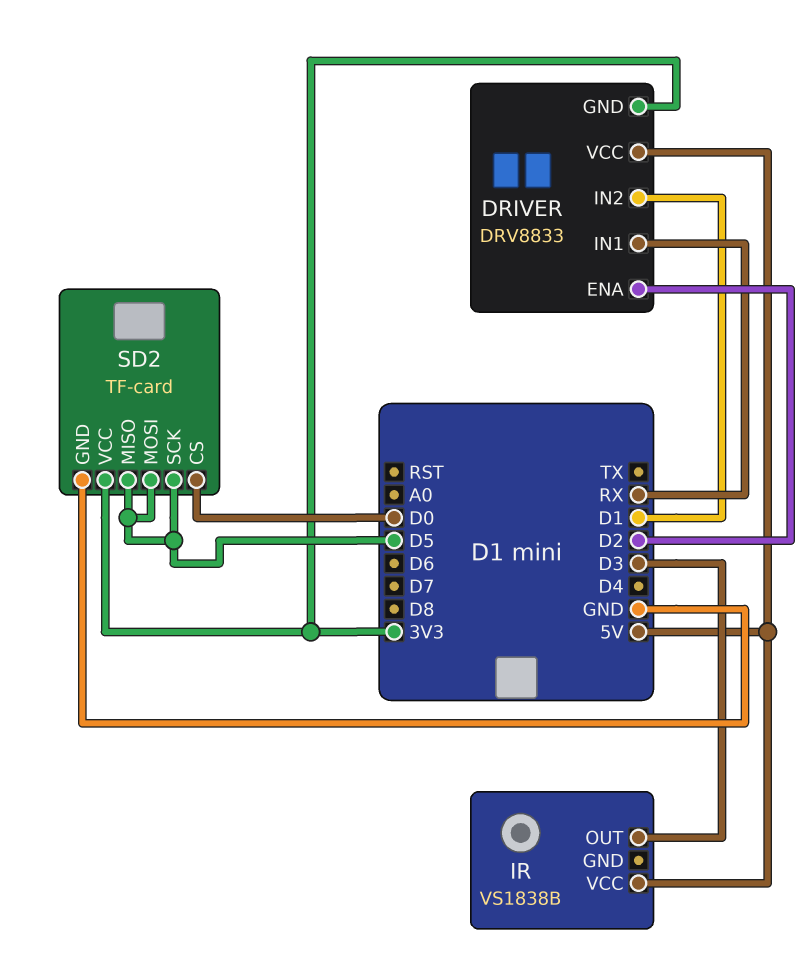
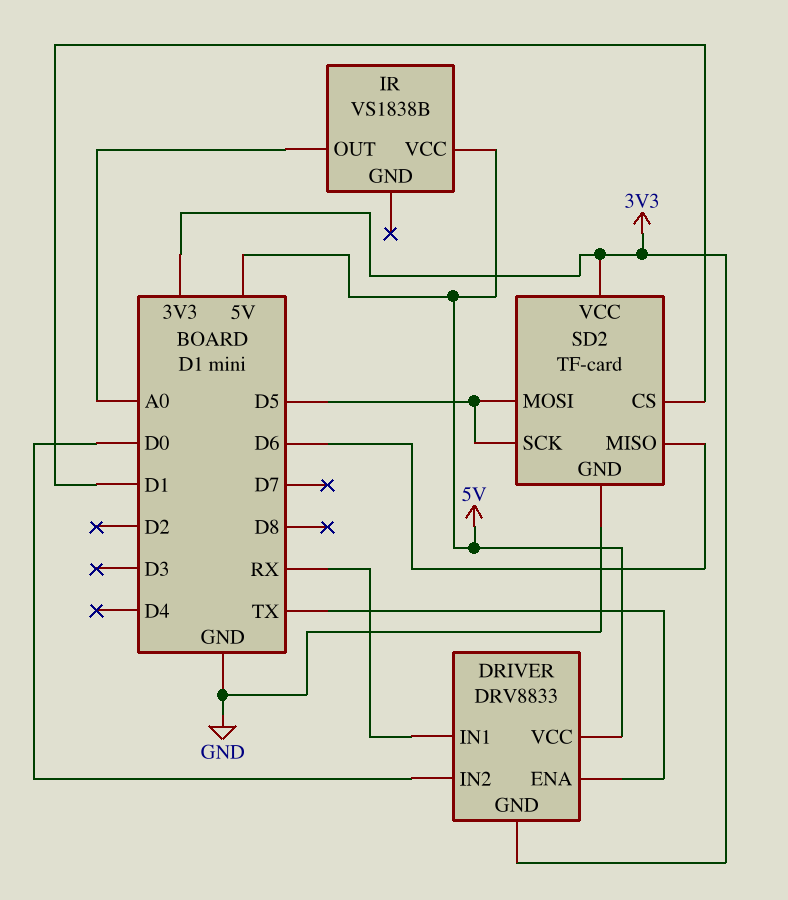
DRIVER pin ENA: D2 -> TX
DRIVER pin IN2: D1 -> D0
IR pin OUT: D3 -> A0
SD2 pin CS: D0 -> D1
SD2 pin MISO: D5 -> D6

